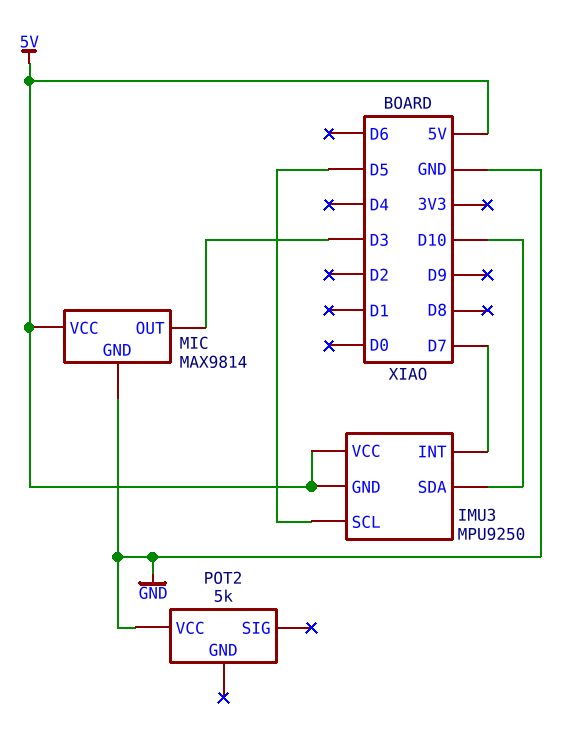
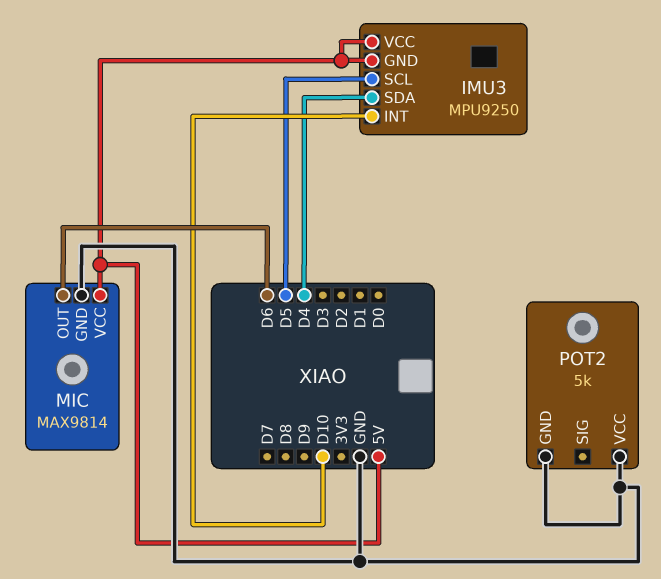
IMU3 pin INT: D7 -> D10
IMU3 pin SDA: D10 -> D4
MIC pin OUT: D3 -> D6
POT2 pin GND: none -> GND

